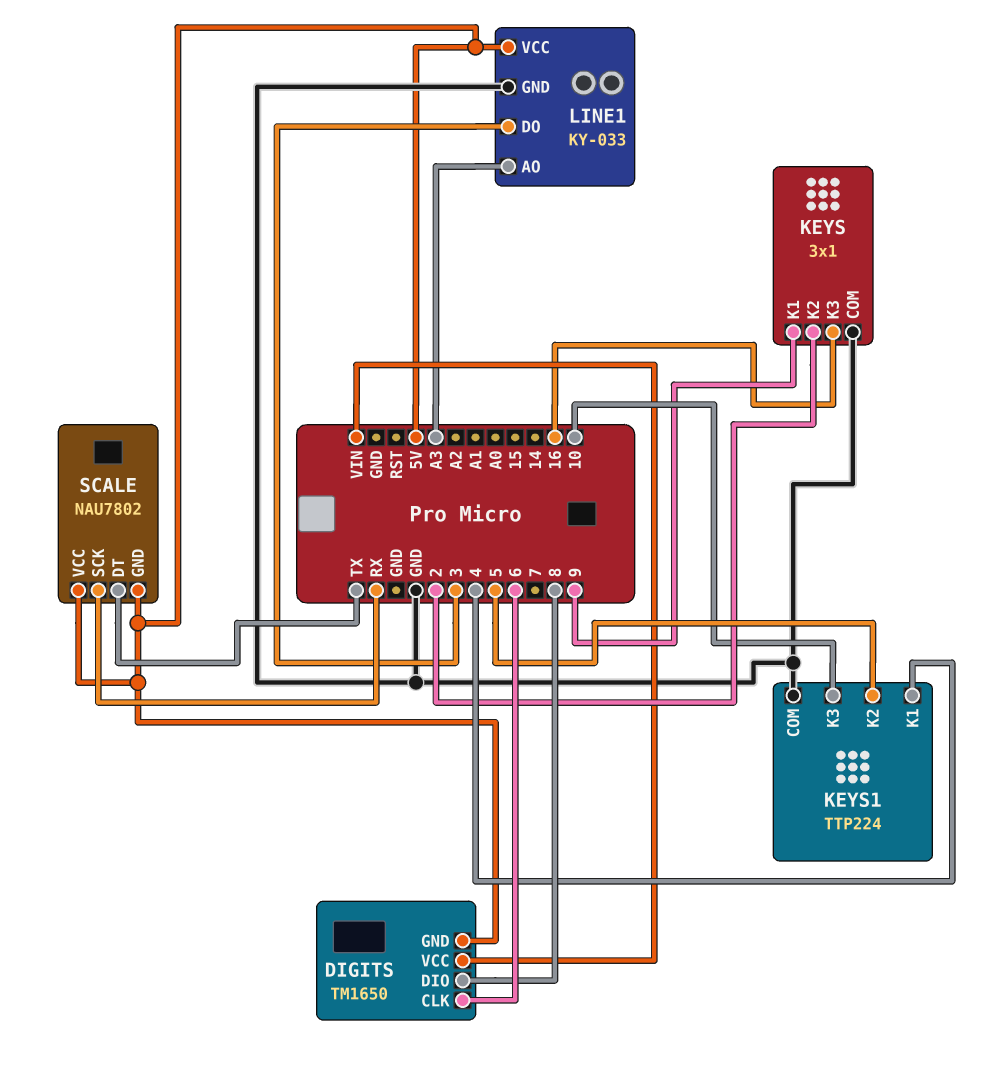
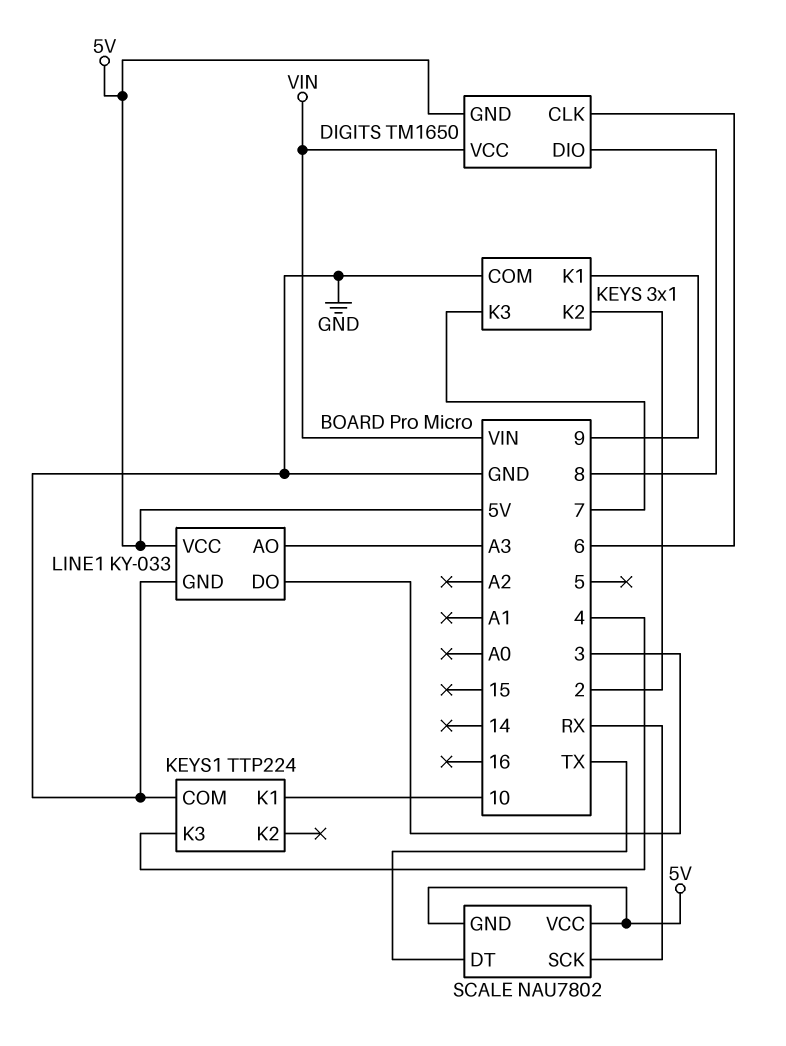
KEYS pin K3: 16 -> 7
KEYS1 pin K1: 4 -> 10
KEYS1 pin K2: 5 -> none
KEYS1 pin K3: 10 -> 4

